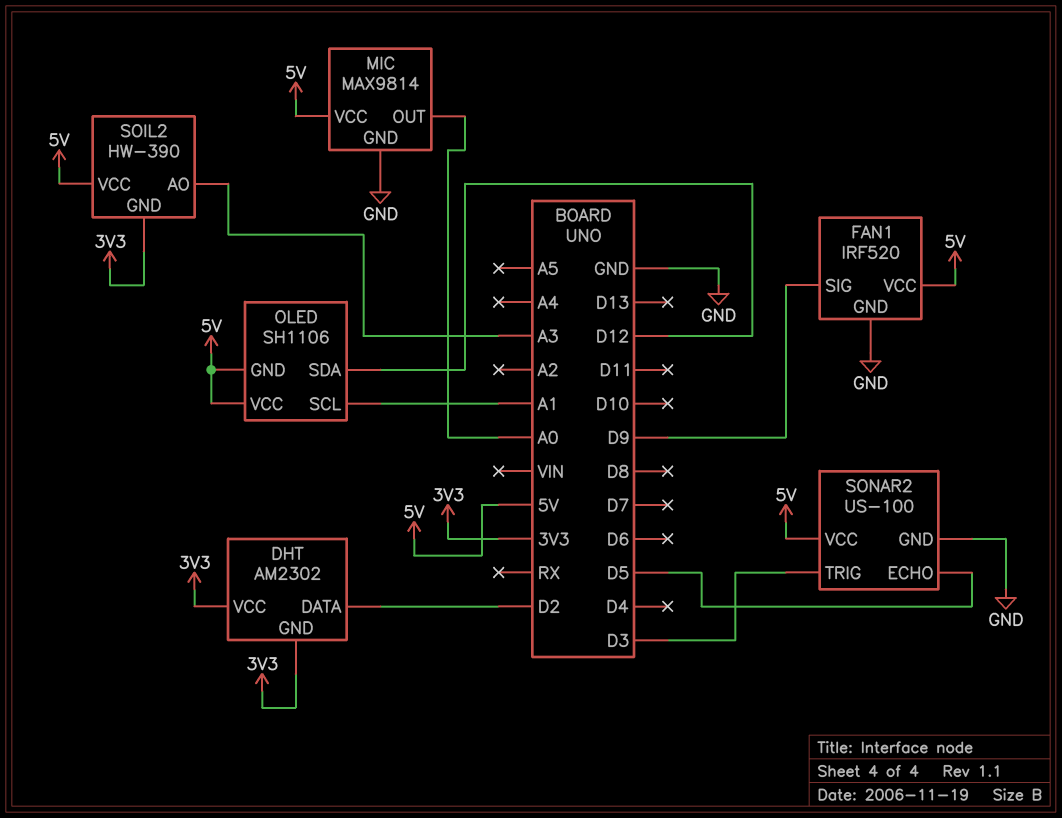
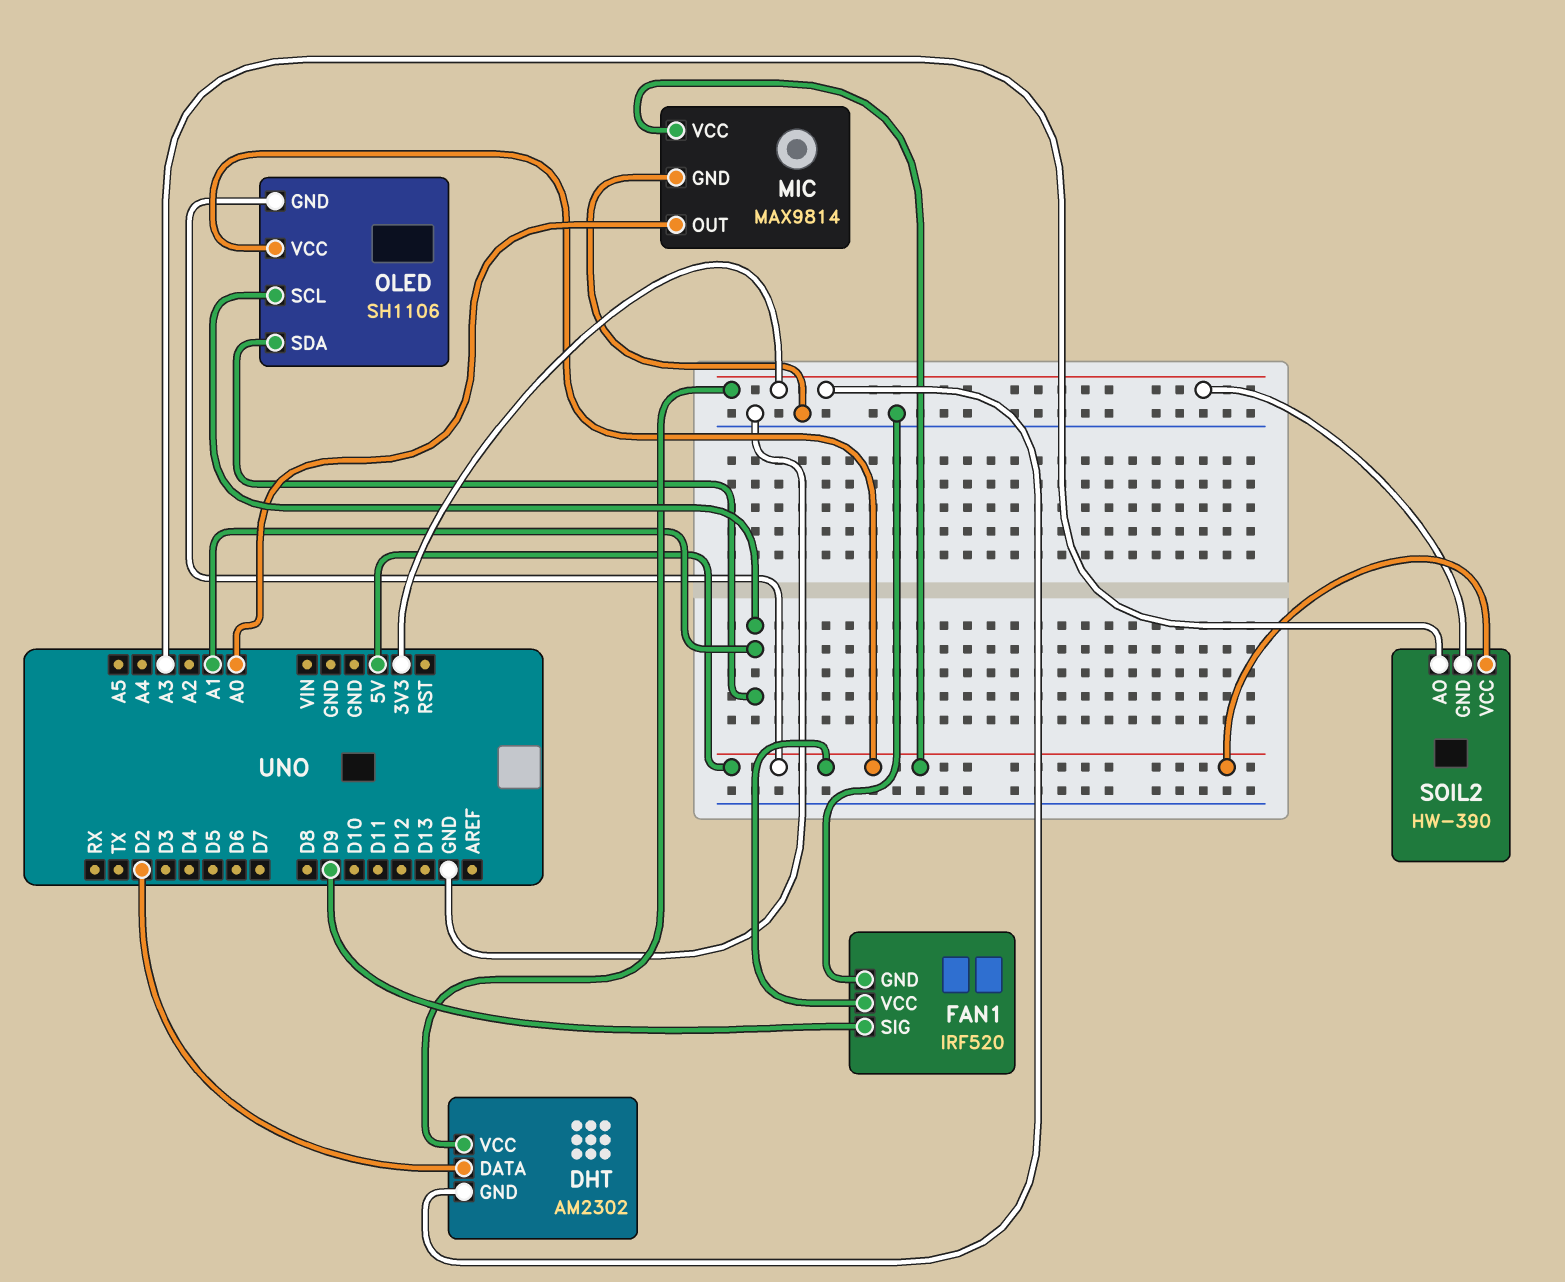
OLED pin SDA: D12 -> A1
SONAR2: US-100 -> none
SONAR2 pin ECHO: D5 -> none
SONAR2 pin GND: GND -> none
SONAR2 pin TRIG: D3 -> none
SONAR2 pin VCC: 5V -> none

